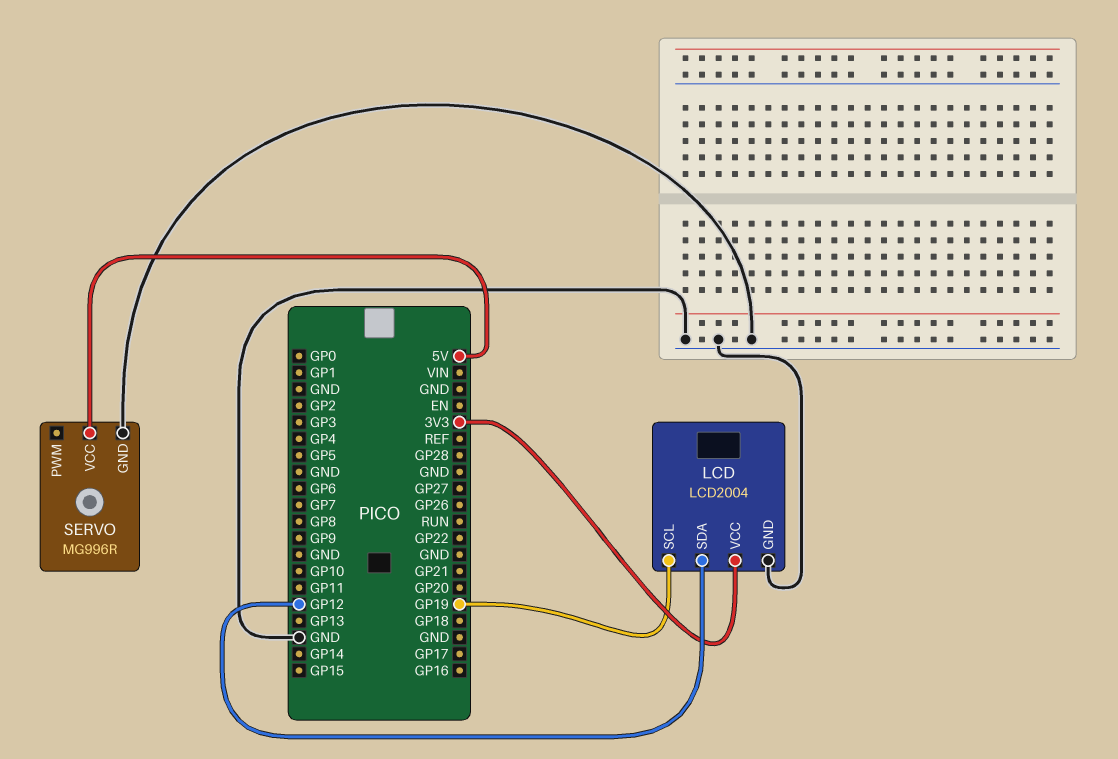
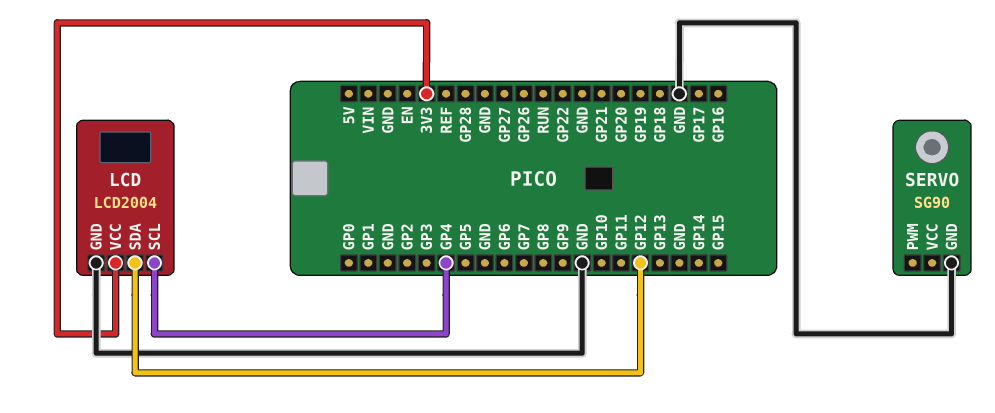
LCD pin SCL: GP19 -> GP4
SERVO: MG996R -> SG90
SERVO pin VCC: 5V -> none

